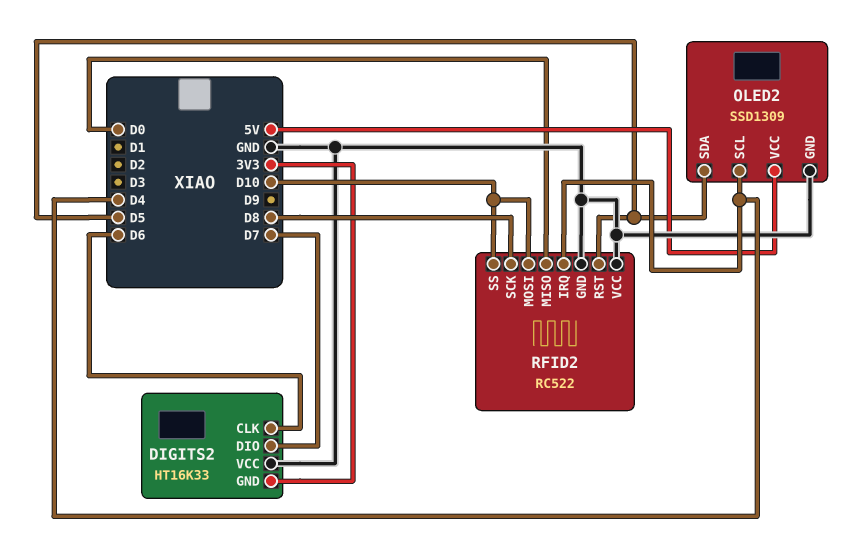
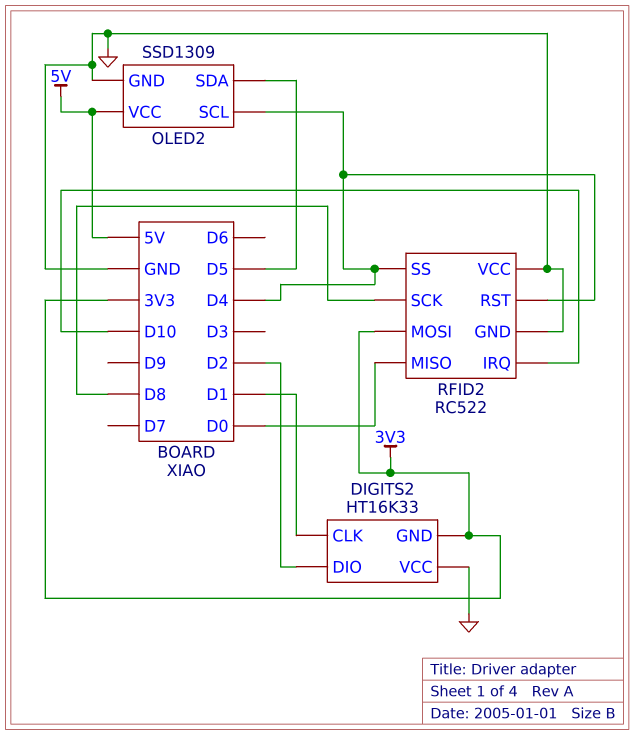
DIGITS2 pin CLK: D6 -> D1
DIGITS2 pin DIO: D7 -> D2
RFID2 pin IRQ: D4 -> D10
RFID2 pin MOSI: D10 -> 3V3
RFID2 pin RST: D5 -> D4
RFID2 pin SS: D10 -> D4

